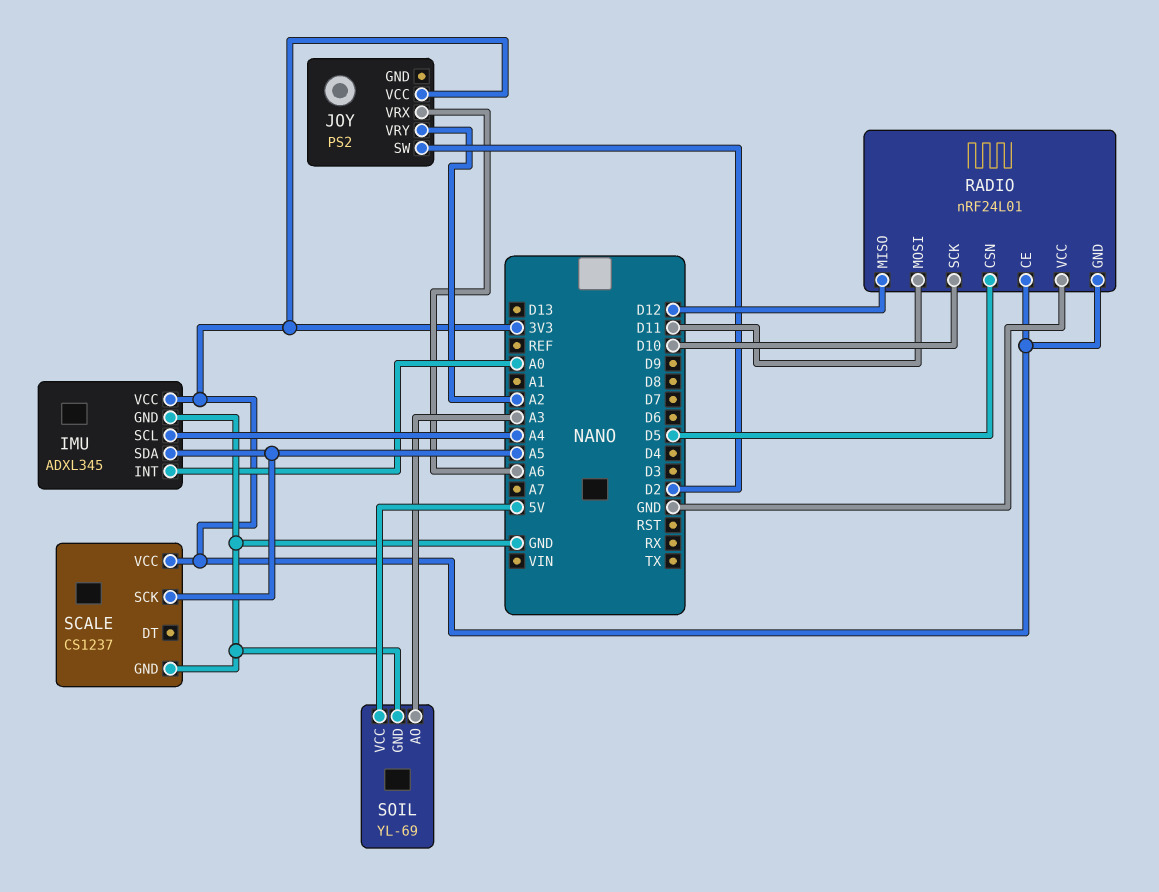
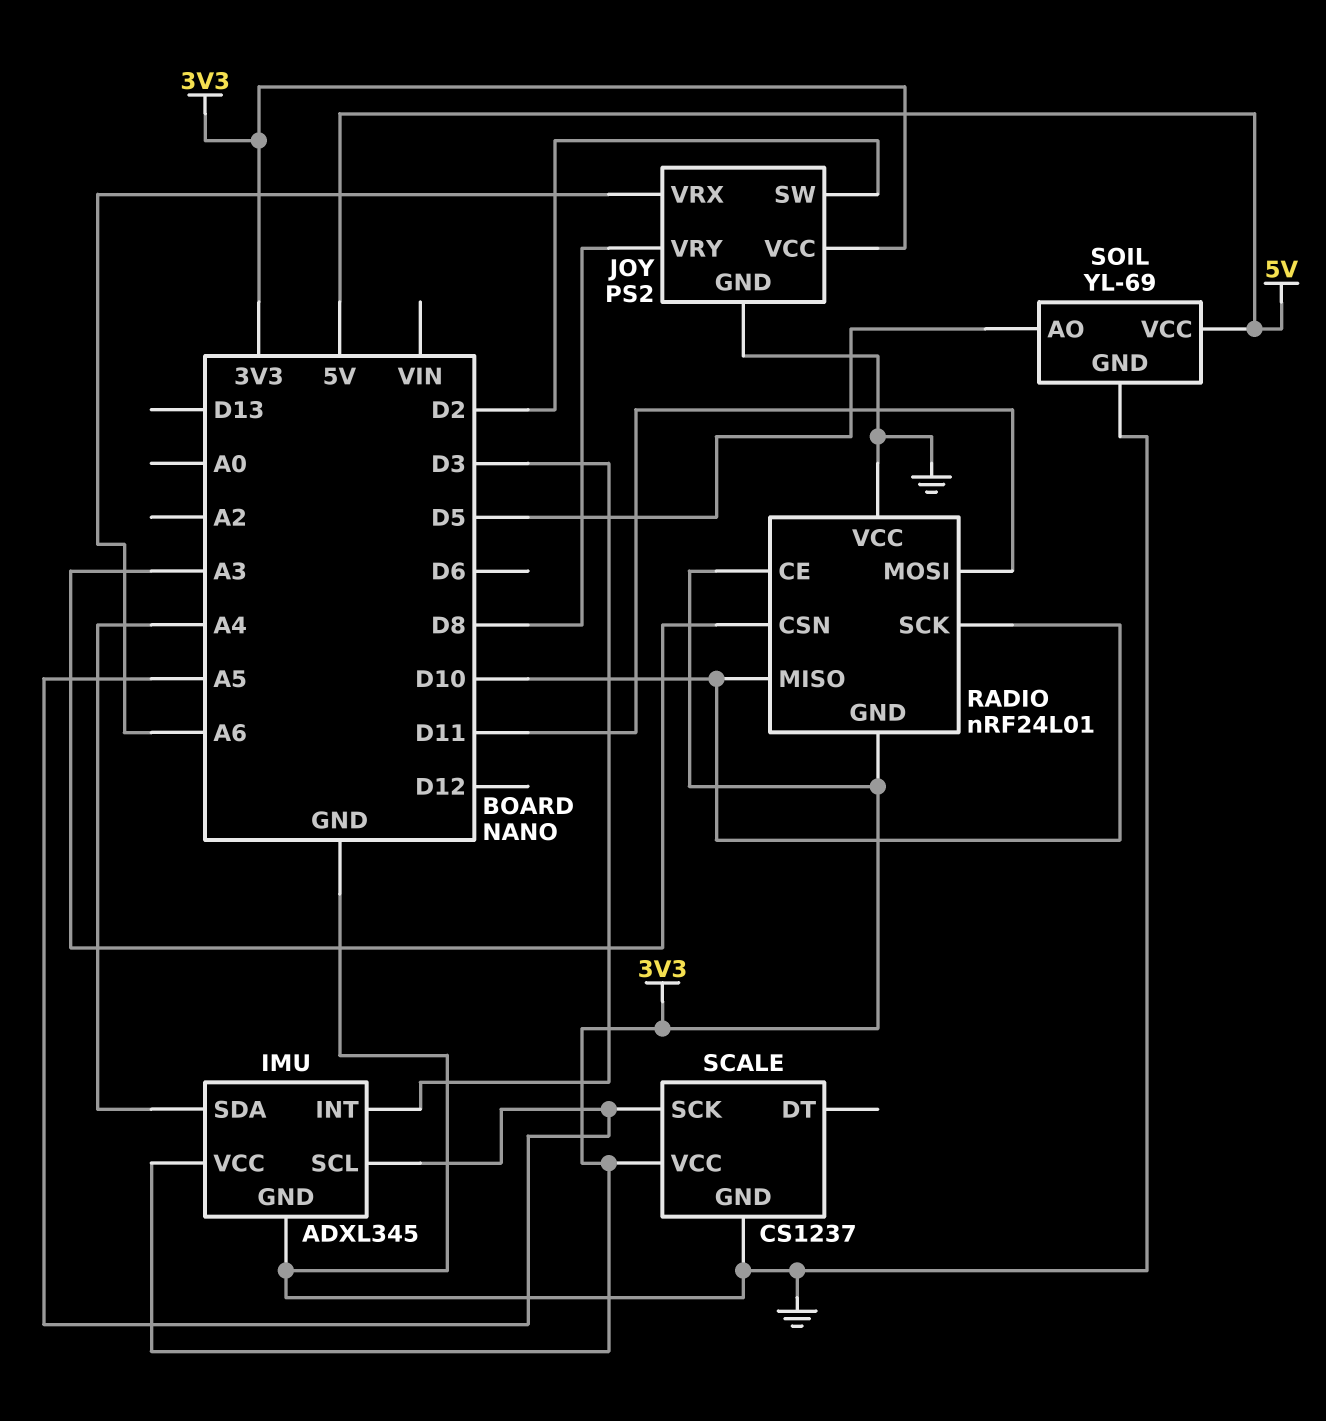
IMU pin INT: A0 -> D3
IMU pin SCL: A4 -> A5
IMU pin SDA: A5 -> A4
JOY pin GND: none -> GND
JOY pin VRY: A2 -> D8
RADIO pin CSN: D5 -> A3
RADIO pin MISO: D12 -> D10
SOIL pin AO: A3 -> D5

